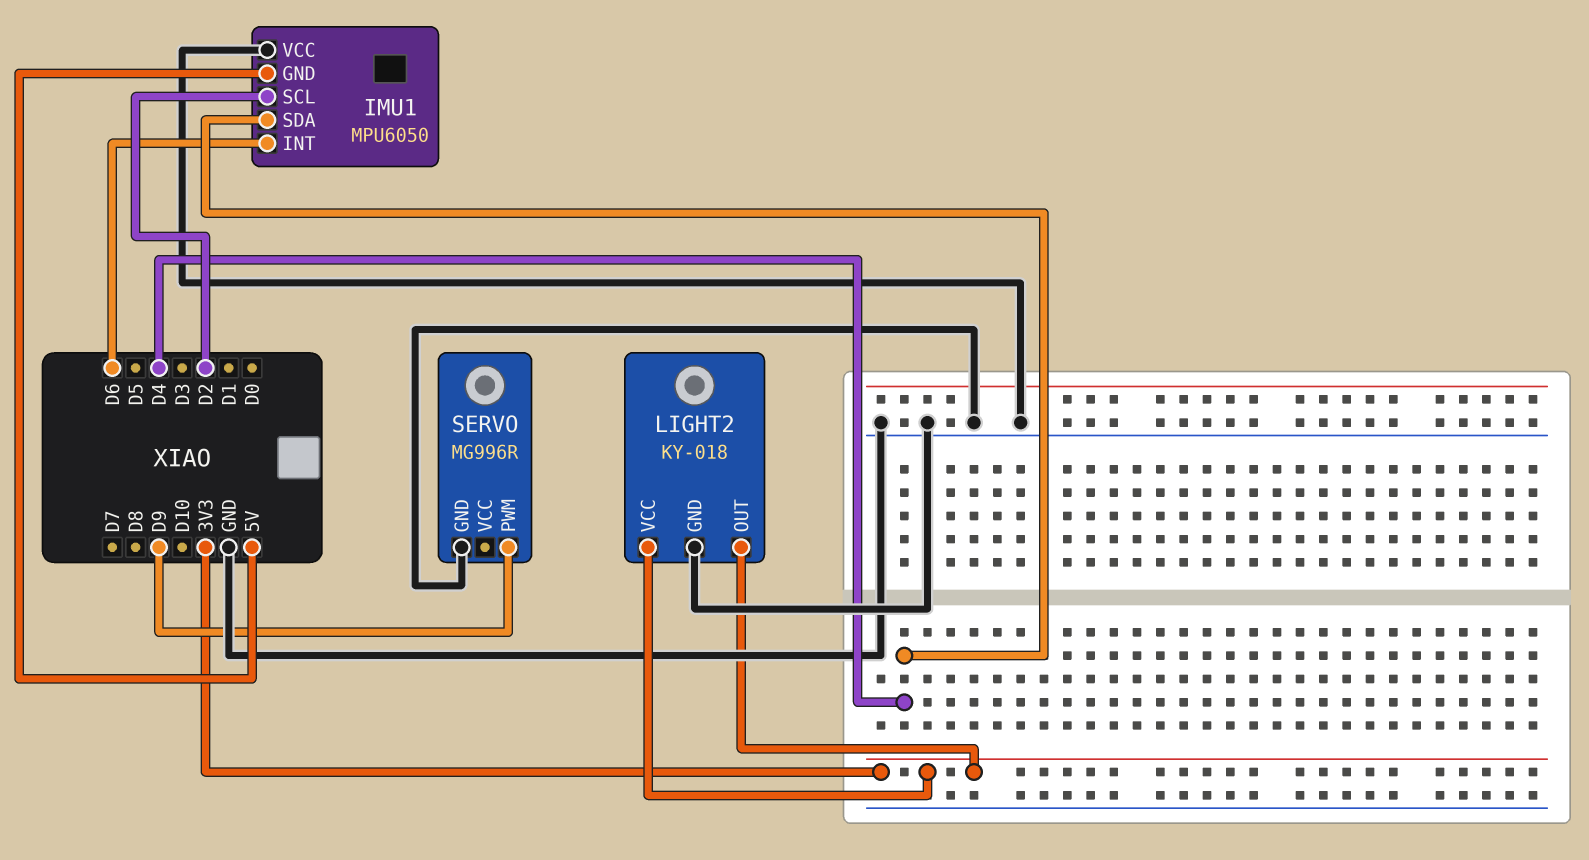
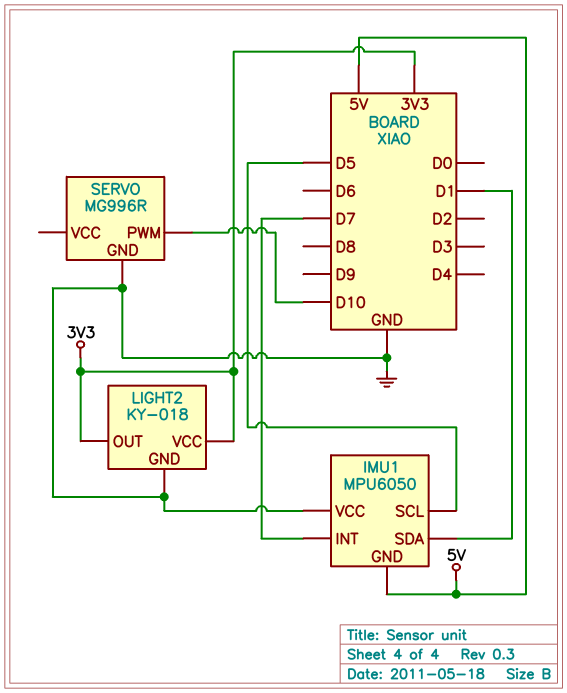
IMU1 pin INT: D6 -> D7
IMU1 pin SCL: D2 -> D5
IMU1 pin SDA: D4 -> D1
SERVO pin PWM: D9 -> D10

